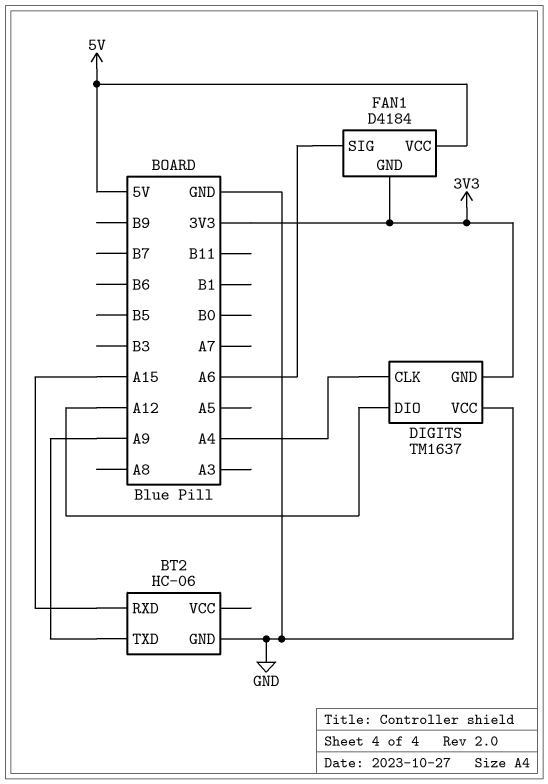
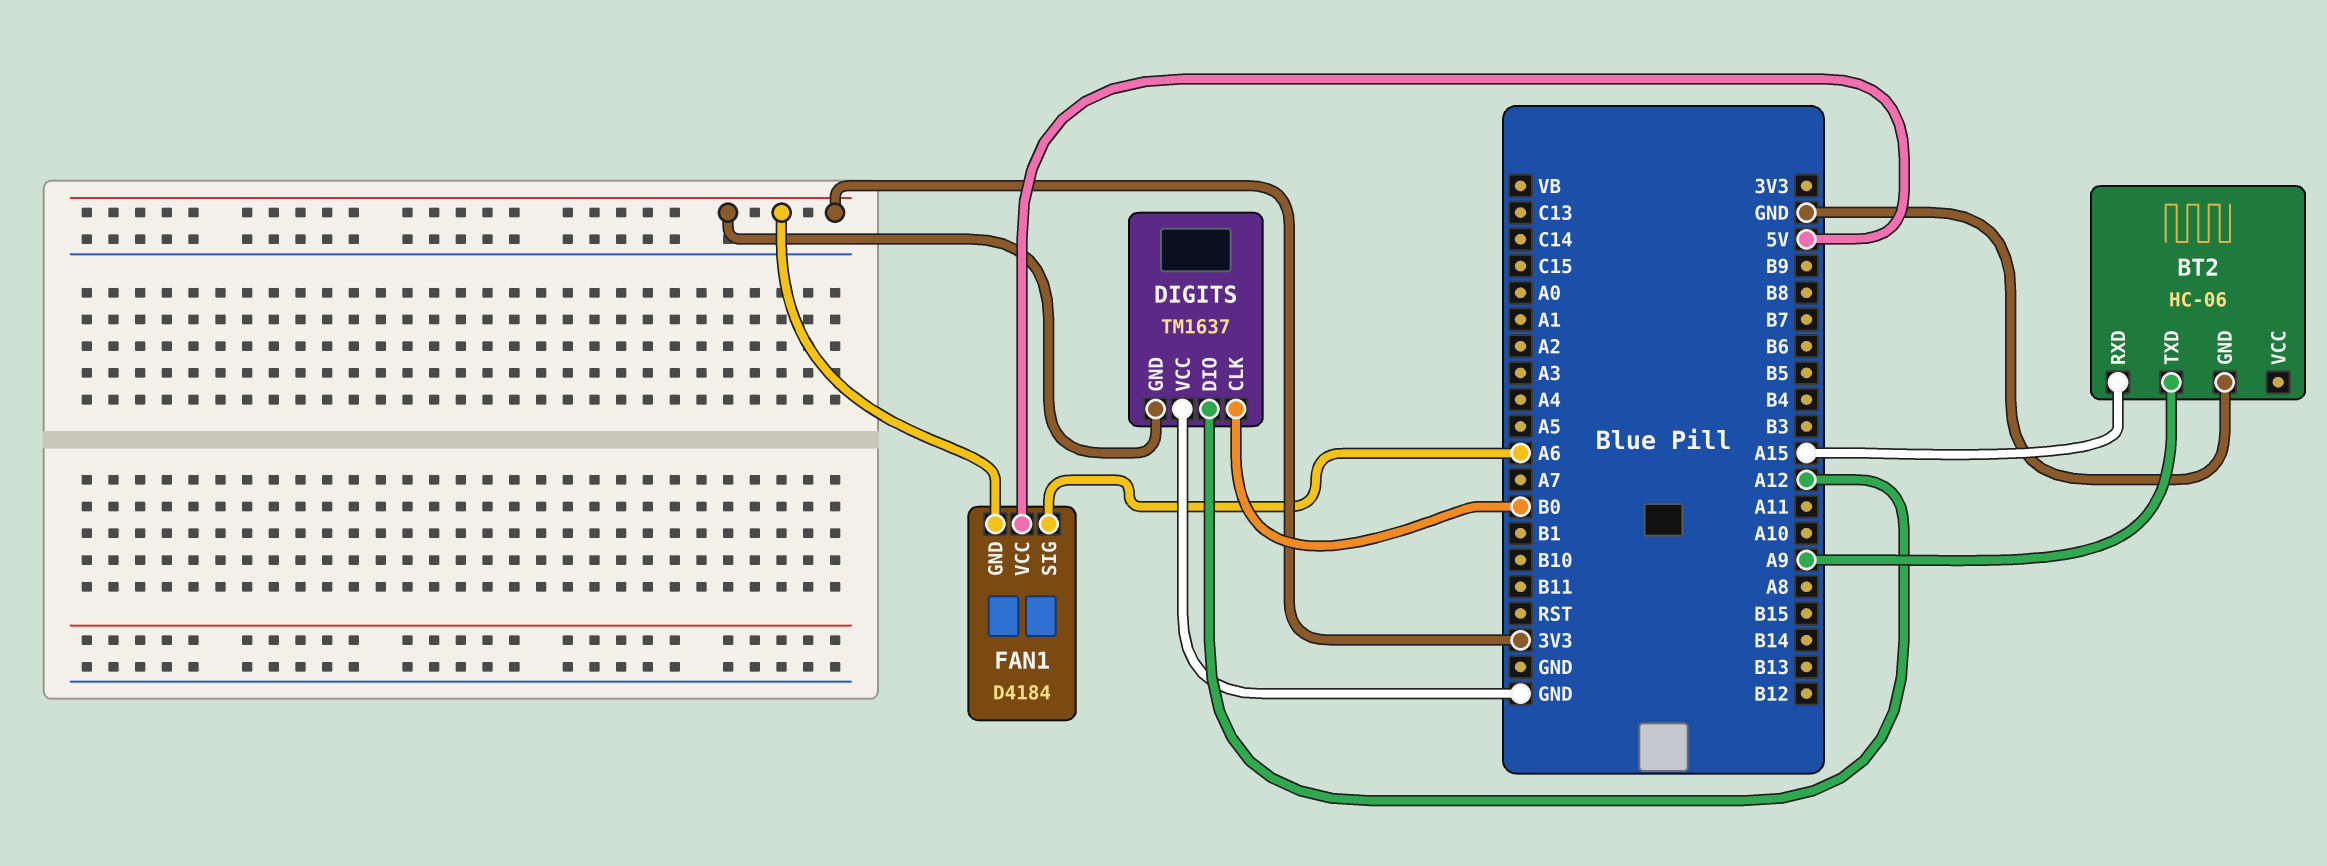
DIGITS pin CLK: A4 -> B0

